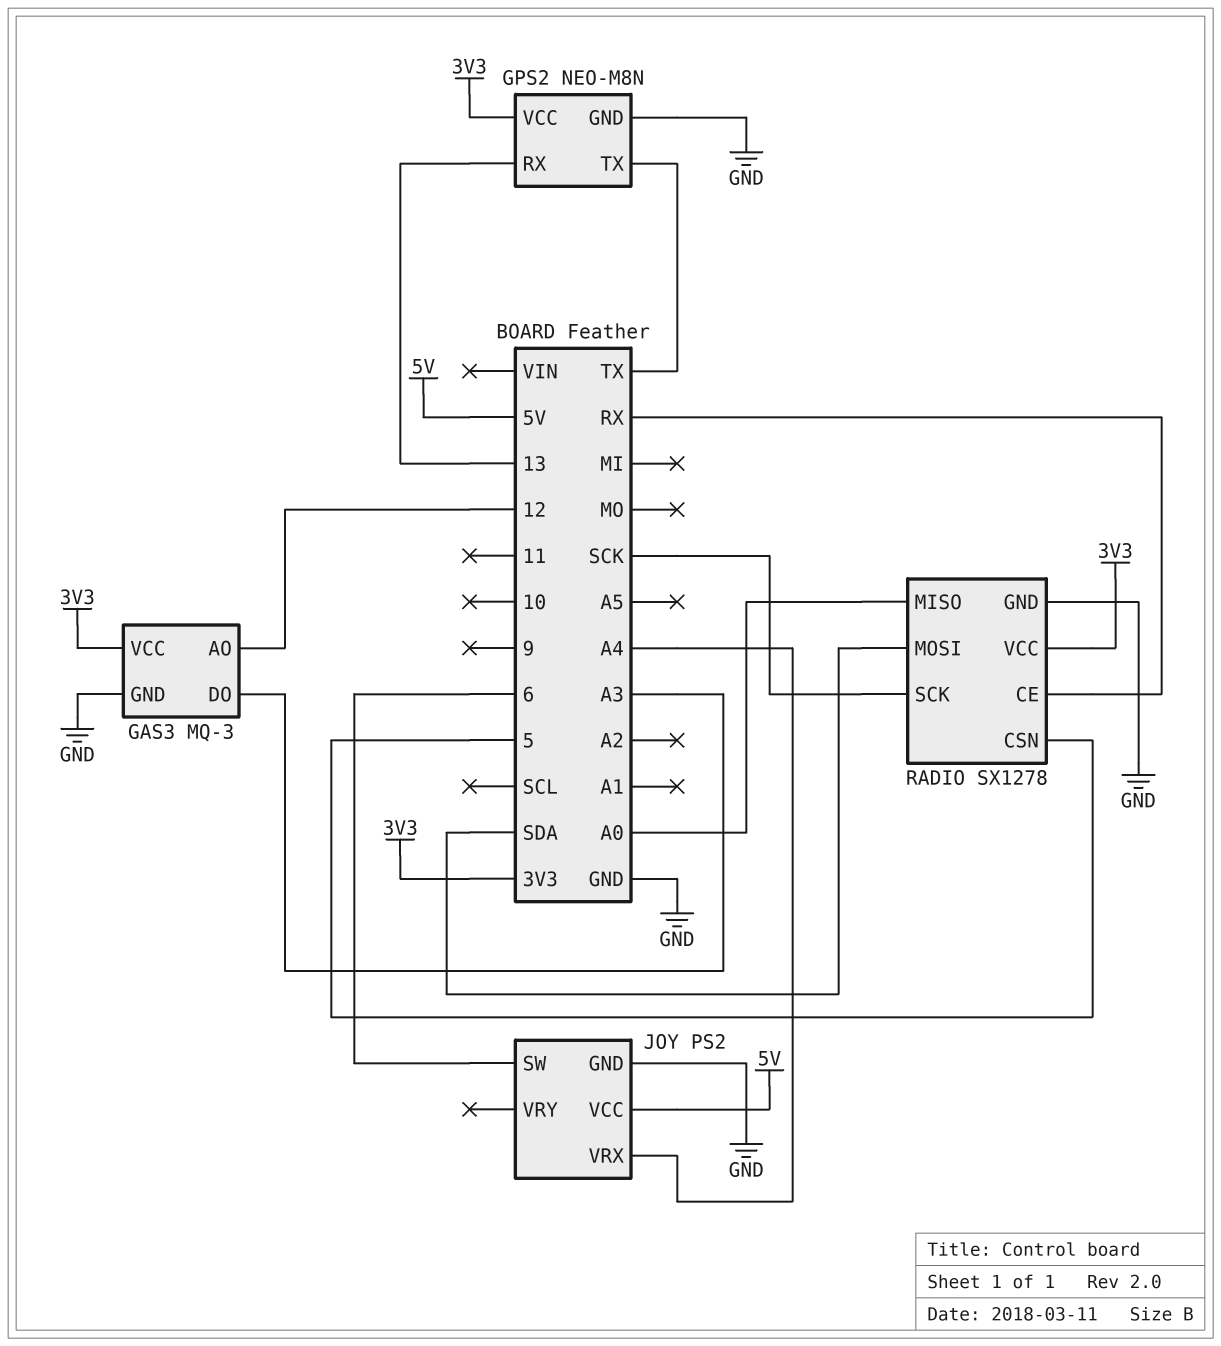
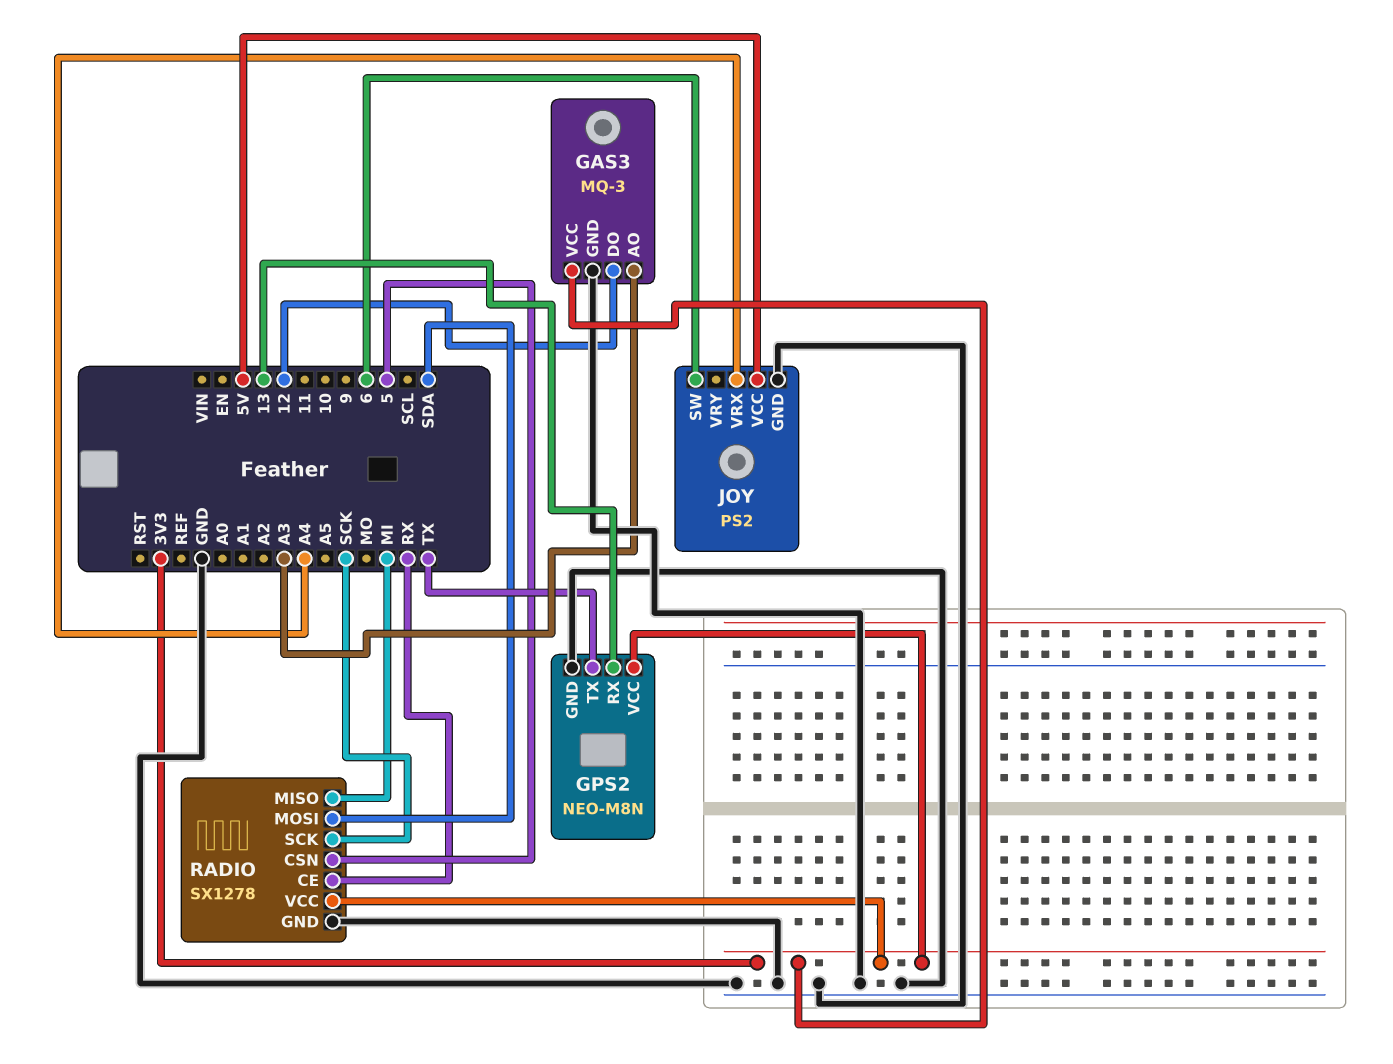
GAS3 pin AO: 12 -> A3
GAS3 pin DO: A3 -> 12
RADIO pin MISO: A0 -> MI

